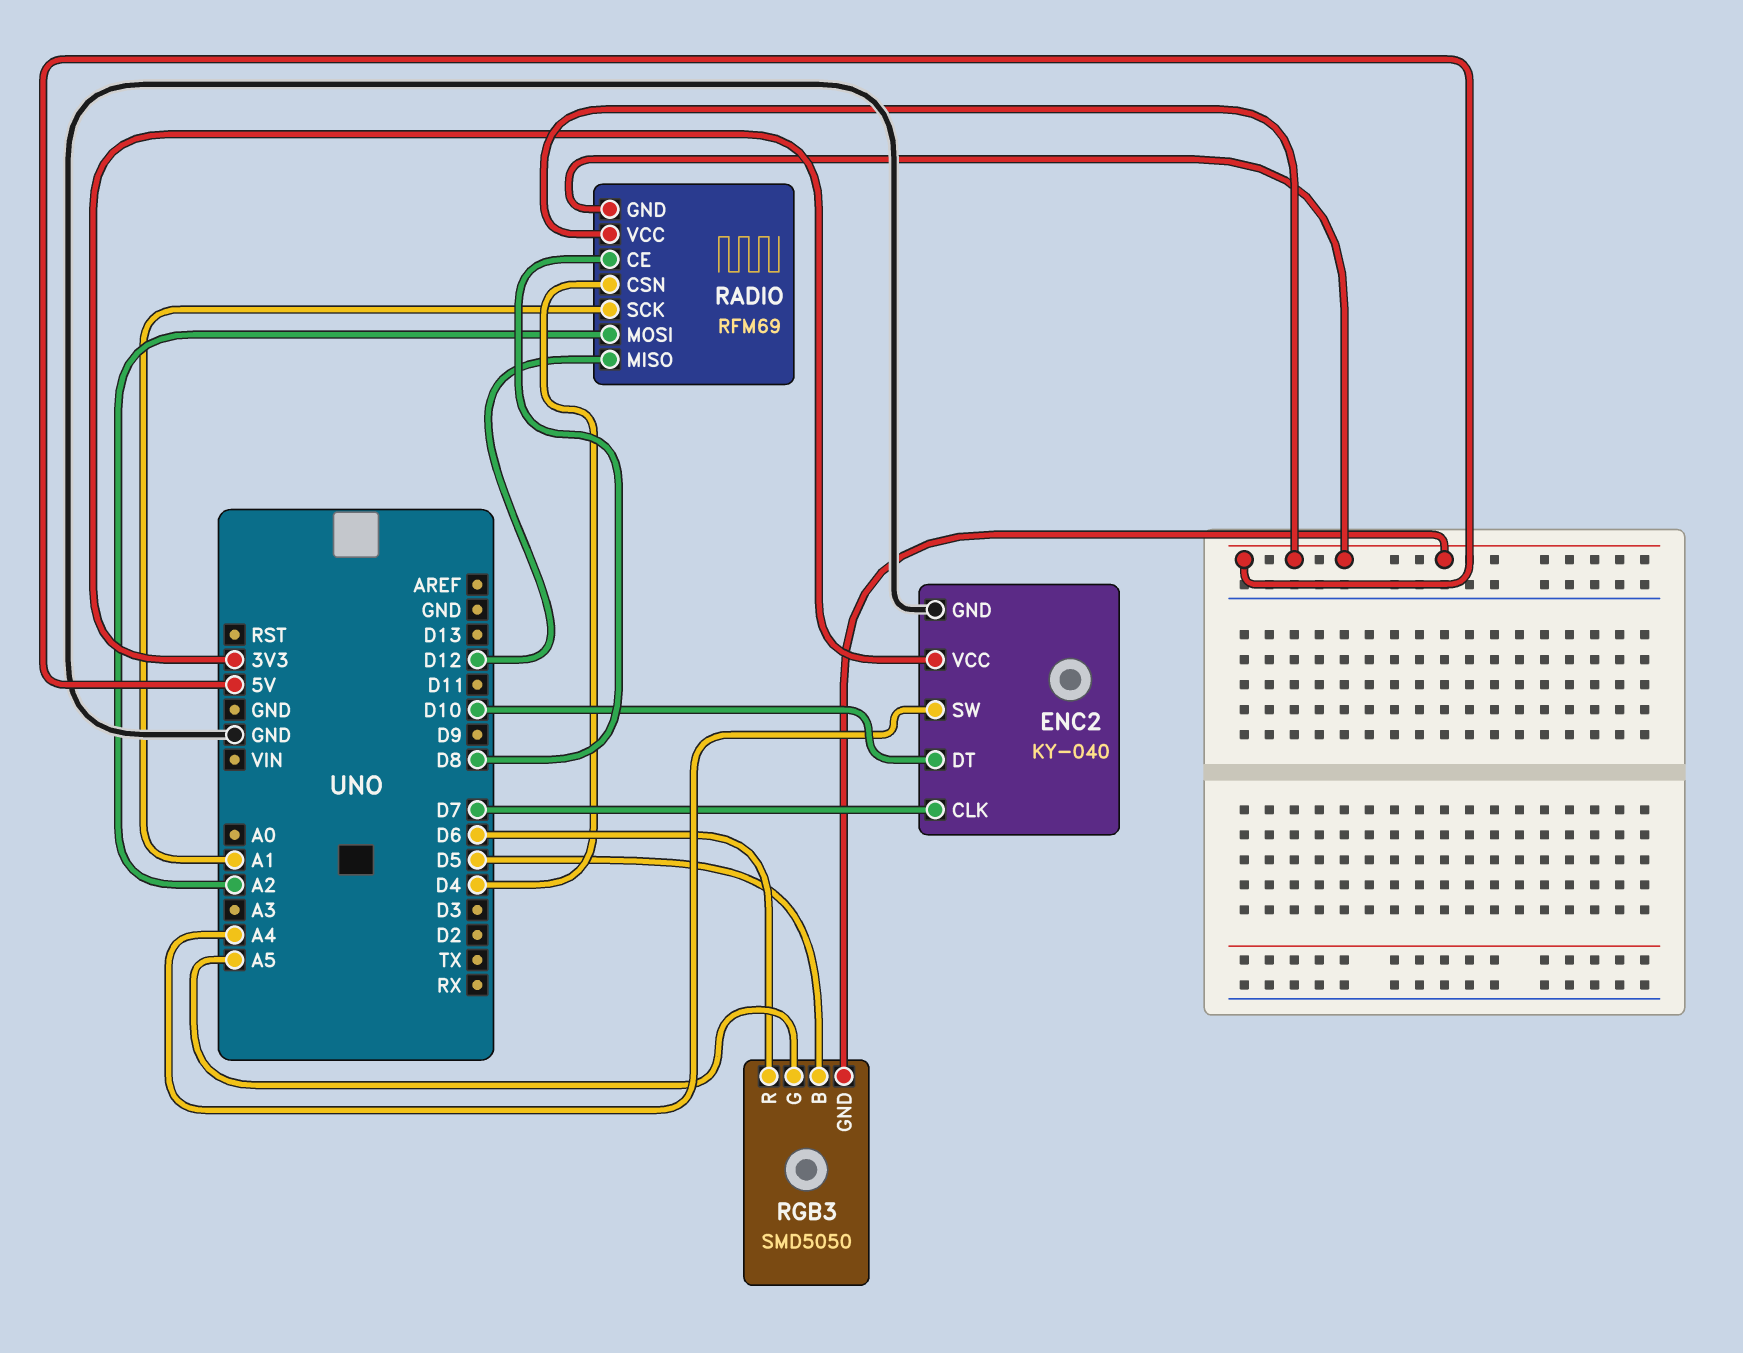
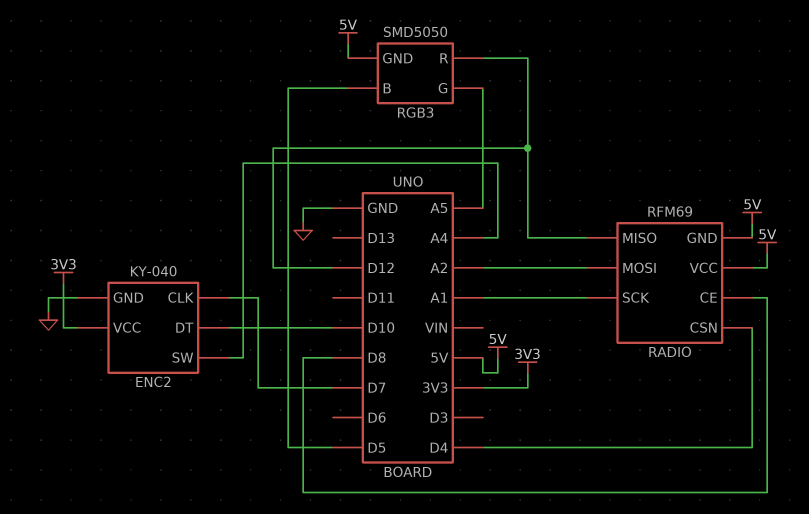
RGB3 pin R: D6 -> D12

